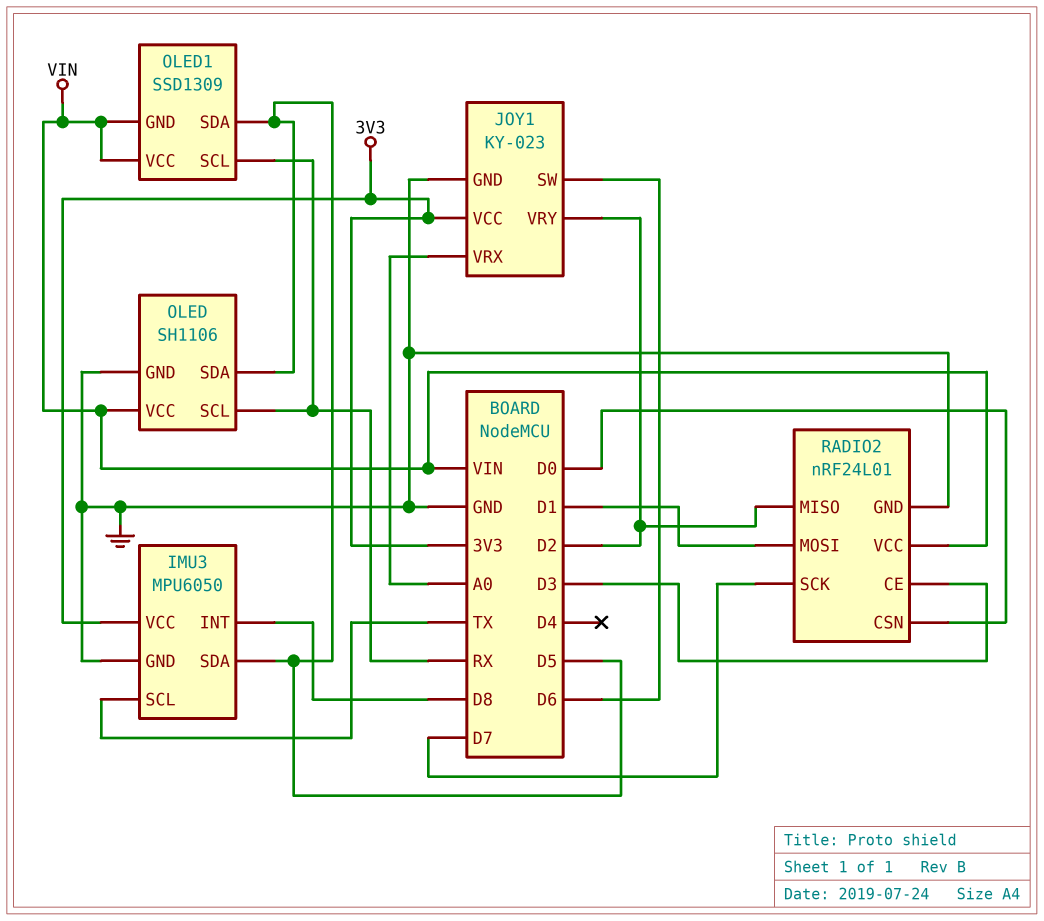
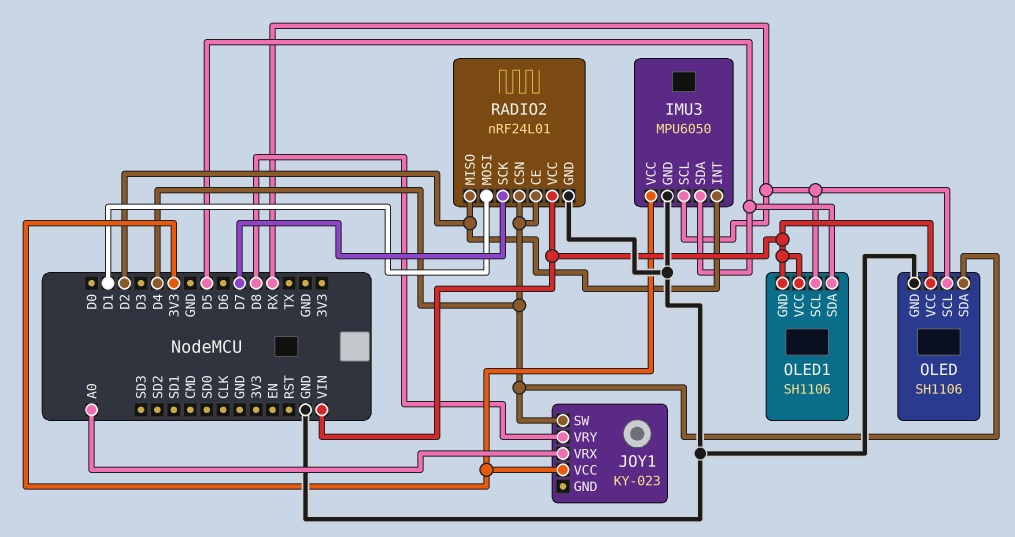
IMU3 pin INT: D8 -> D2
IMU3 pin SCL: TX -> RX
JOY1 pin GND: GND -> none
JOY1 pin SW: D6 -> D4
JOY1 pin VRY: D2 -> D8
OLED pin SDA: D5 -> D4
OLED1: SSD1309 -> SH1106
RADIO2 pin CE: D3 -> D4
RADIO2 pin CSN: D0 -> D4

